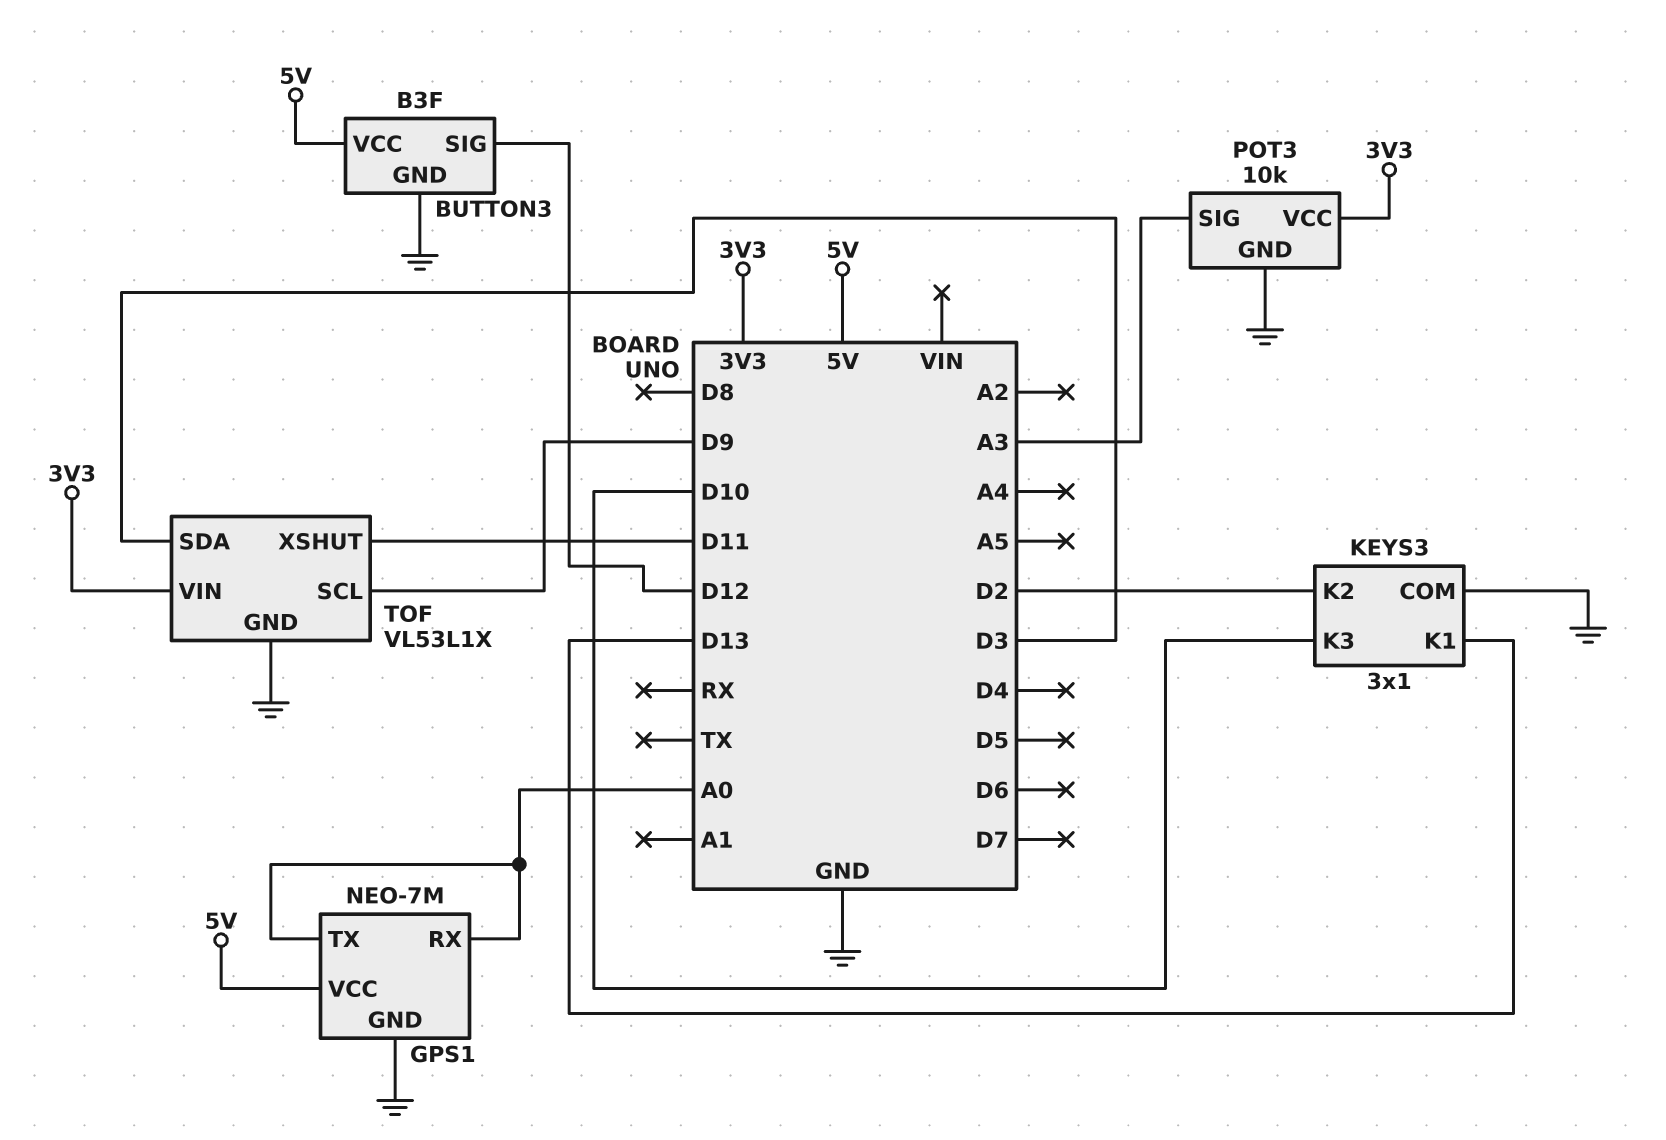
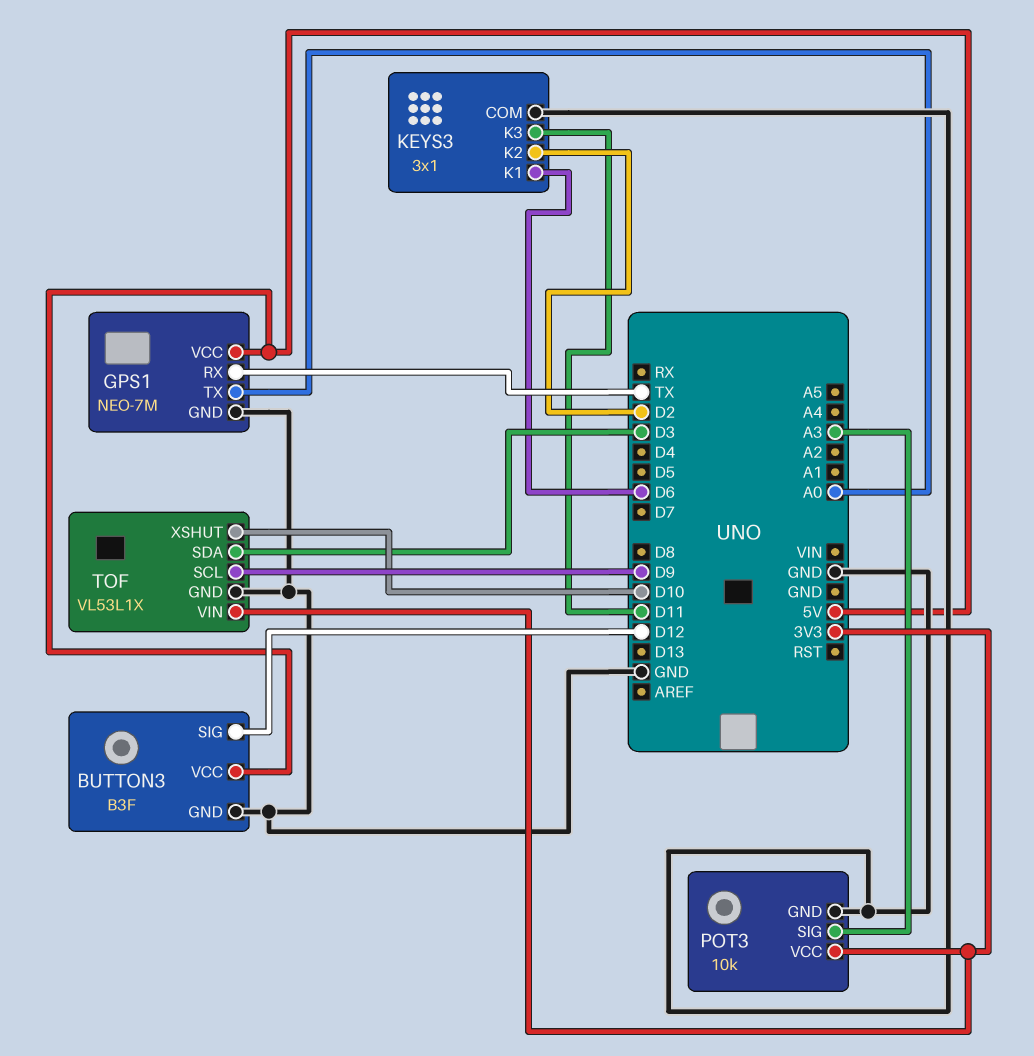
GPS1 pin RX: A0 -> TX
KEYS3 pin K1: D13 -> D6
KEYS3 pin K3: D10 -> D11
TOF pin XSHUT: D11 -> D10

